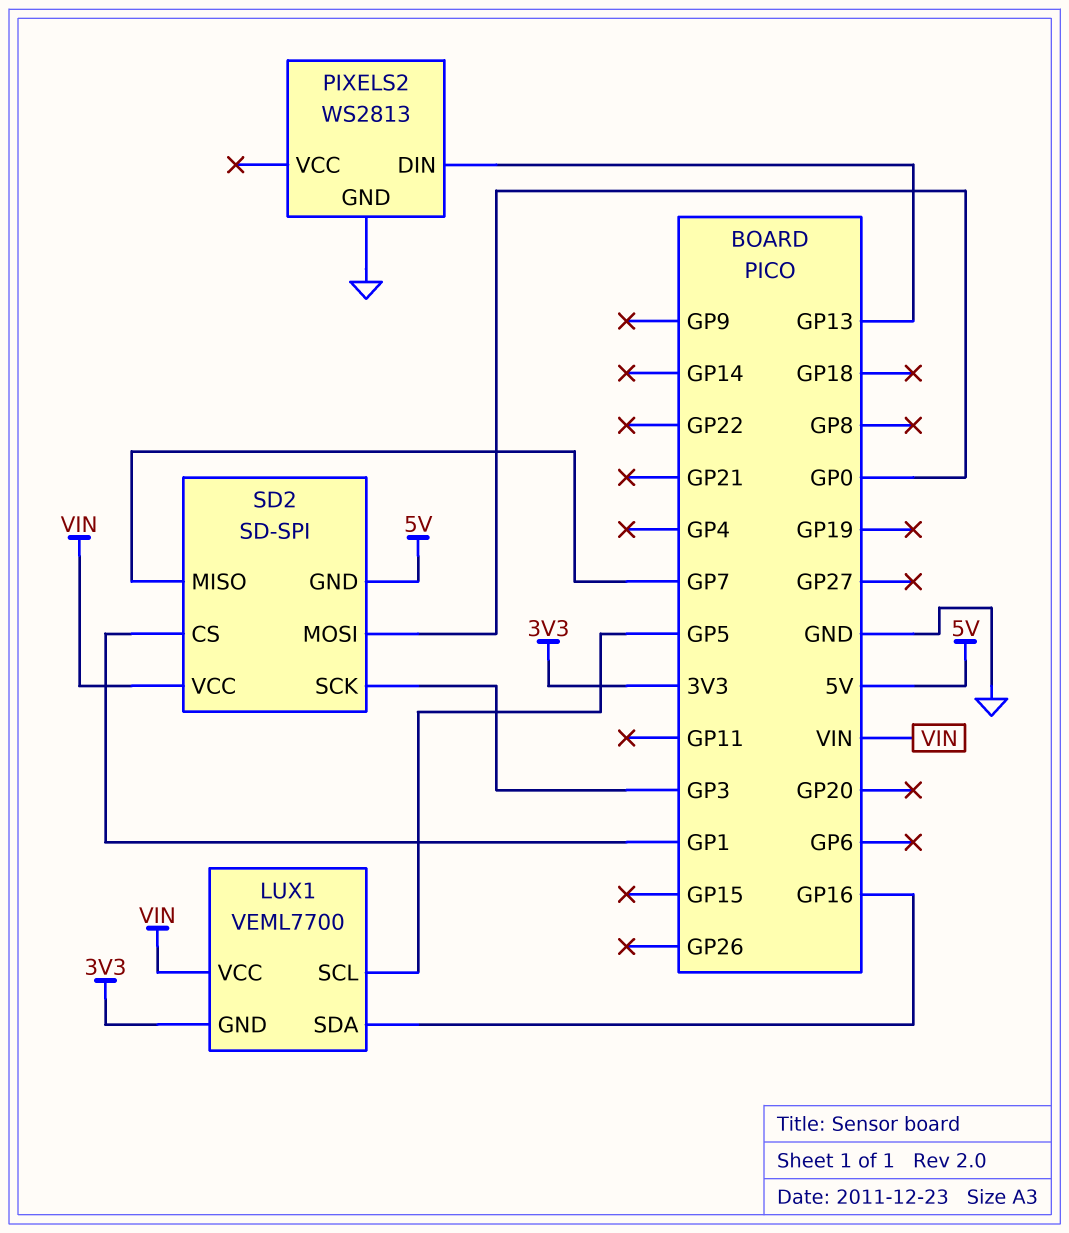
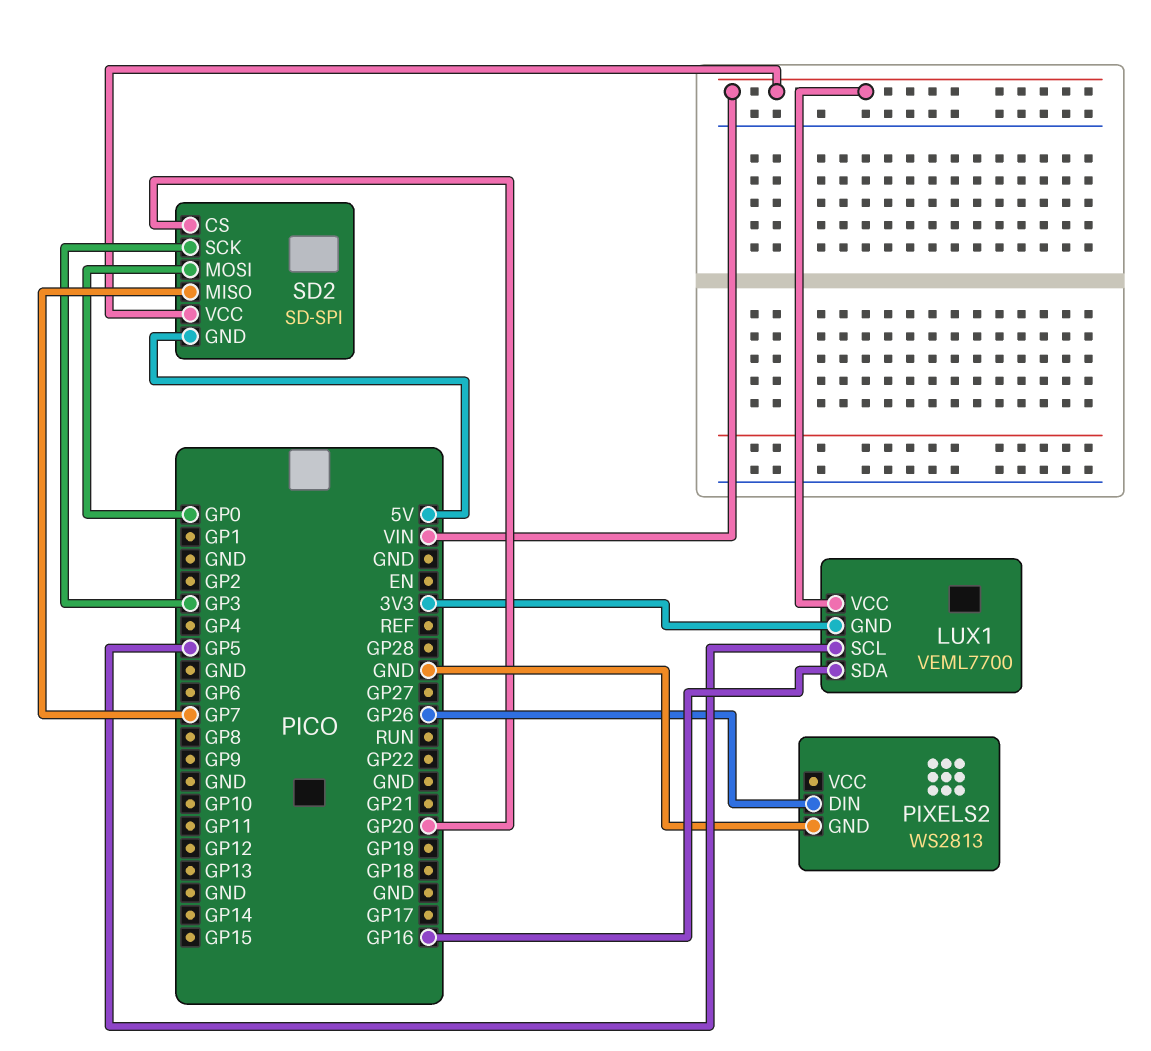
PIXELS2 pin DIN: GP13 -> GP26
SD2 pin CS: GP1 -> GP20

